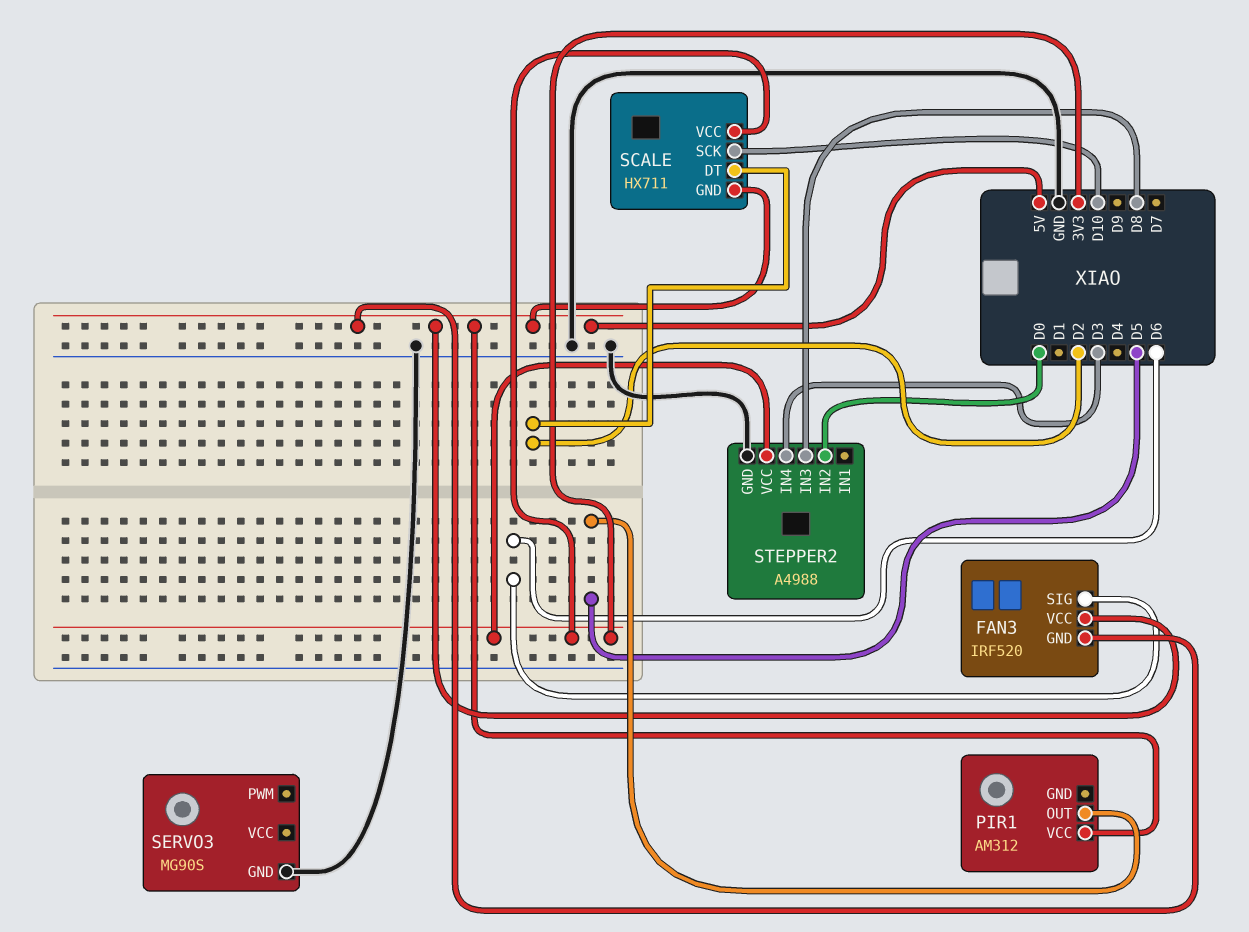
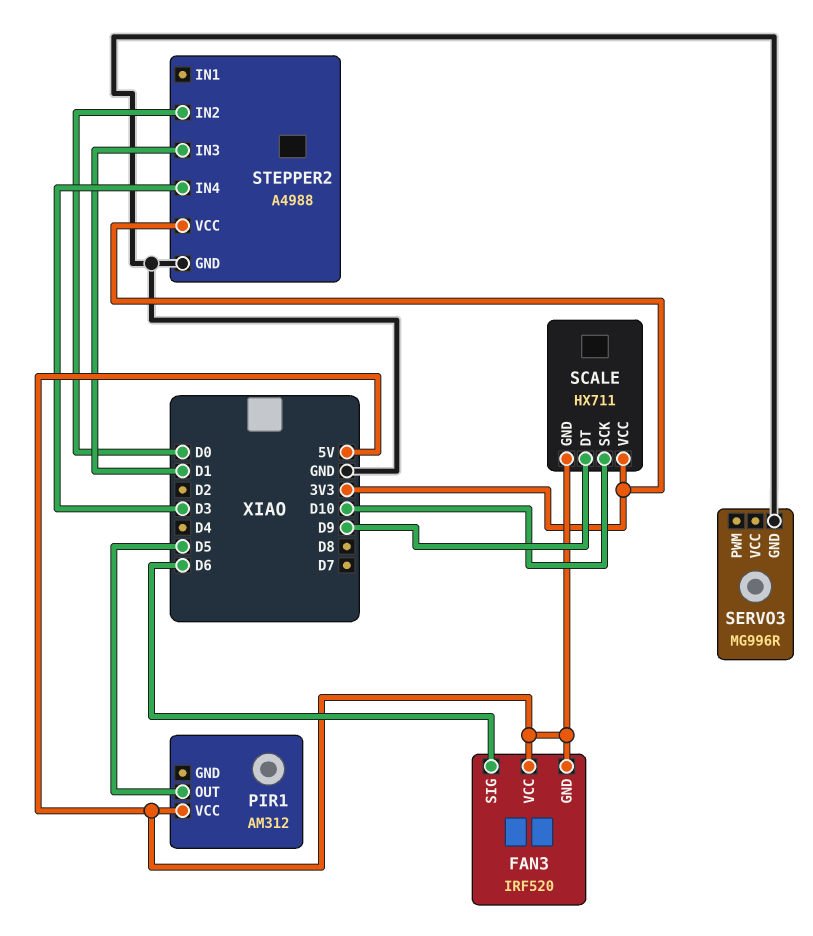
SCALE pin DT: D2 -> D9
SERVO3: MG90S -> MG996R
STEPPER2 pin IN3: D8 -> D1

